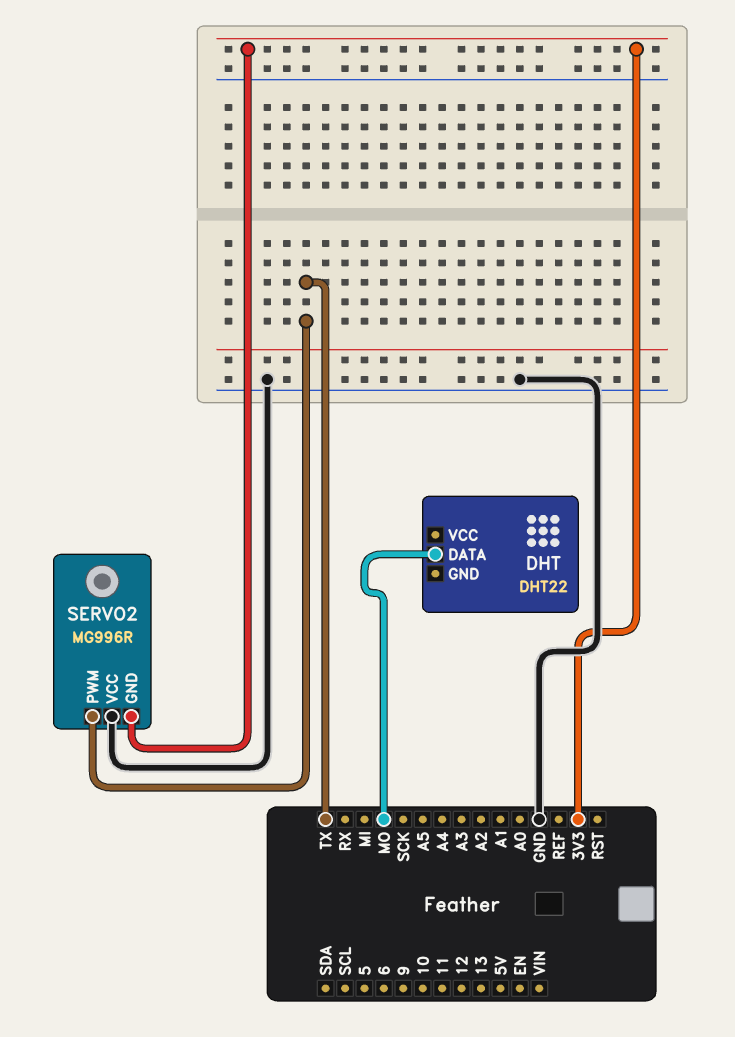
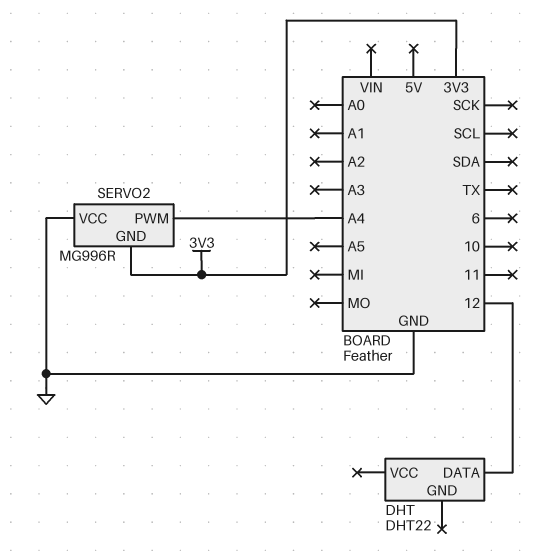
DHT pin DATA: MO -> 12
SERVO2 pin PWM: TX -> A4

